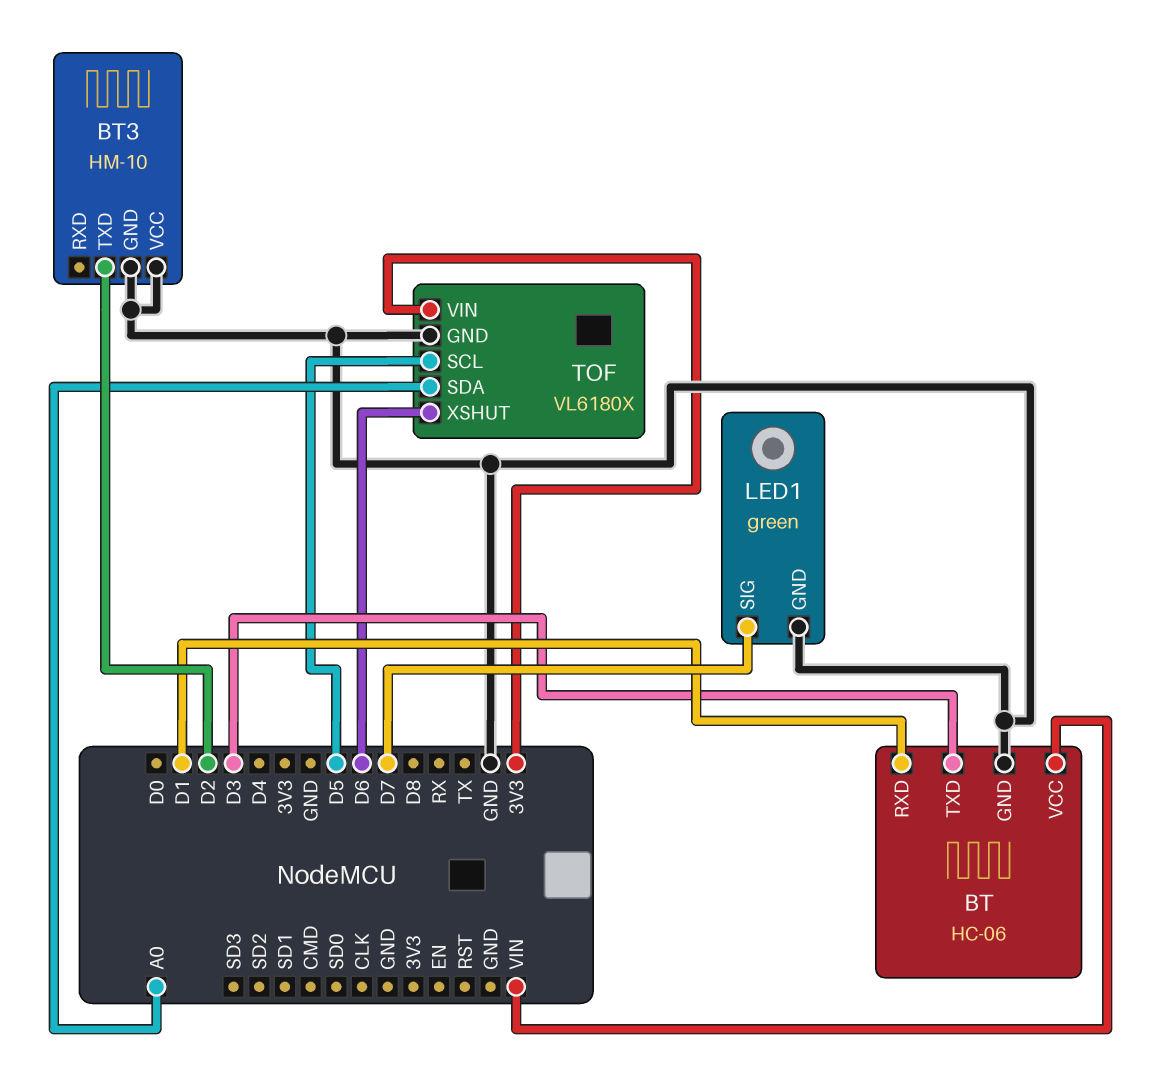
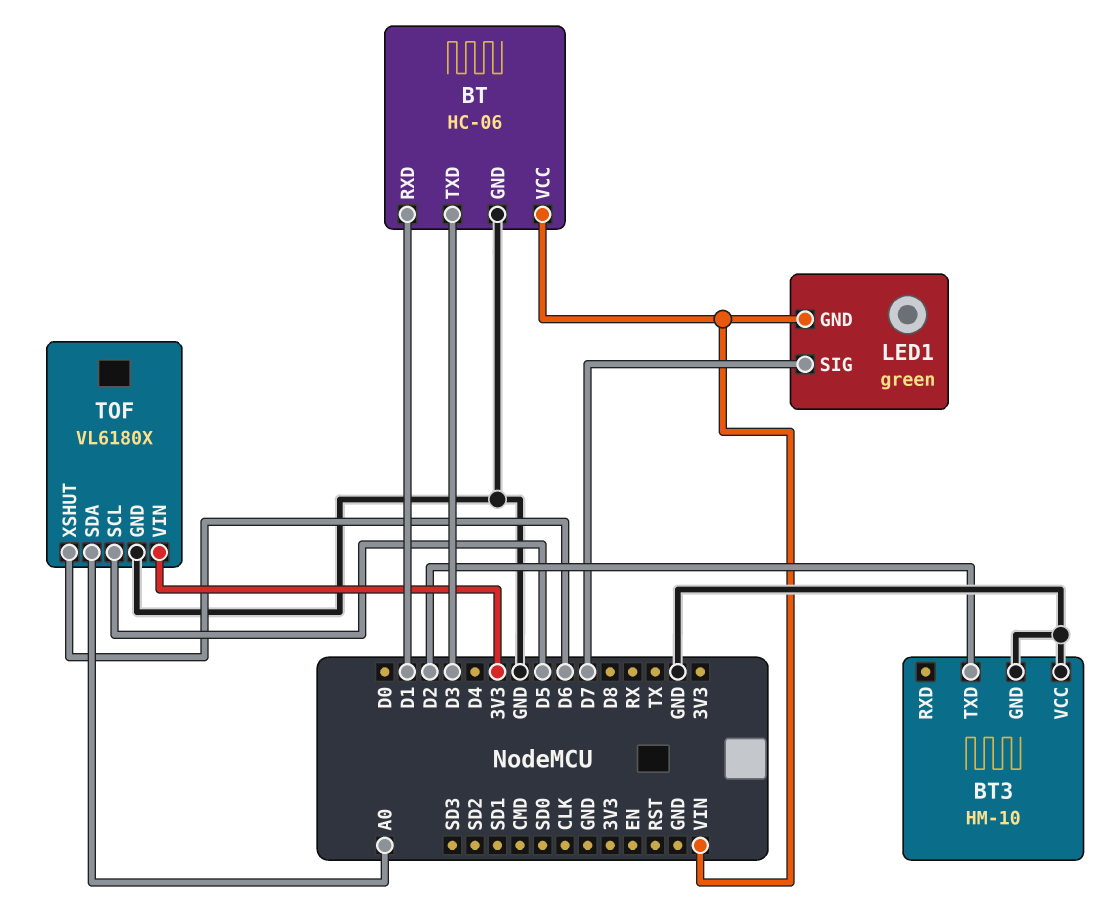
LED1 pin GND: GND -> VIN

